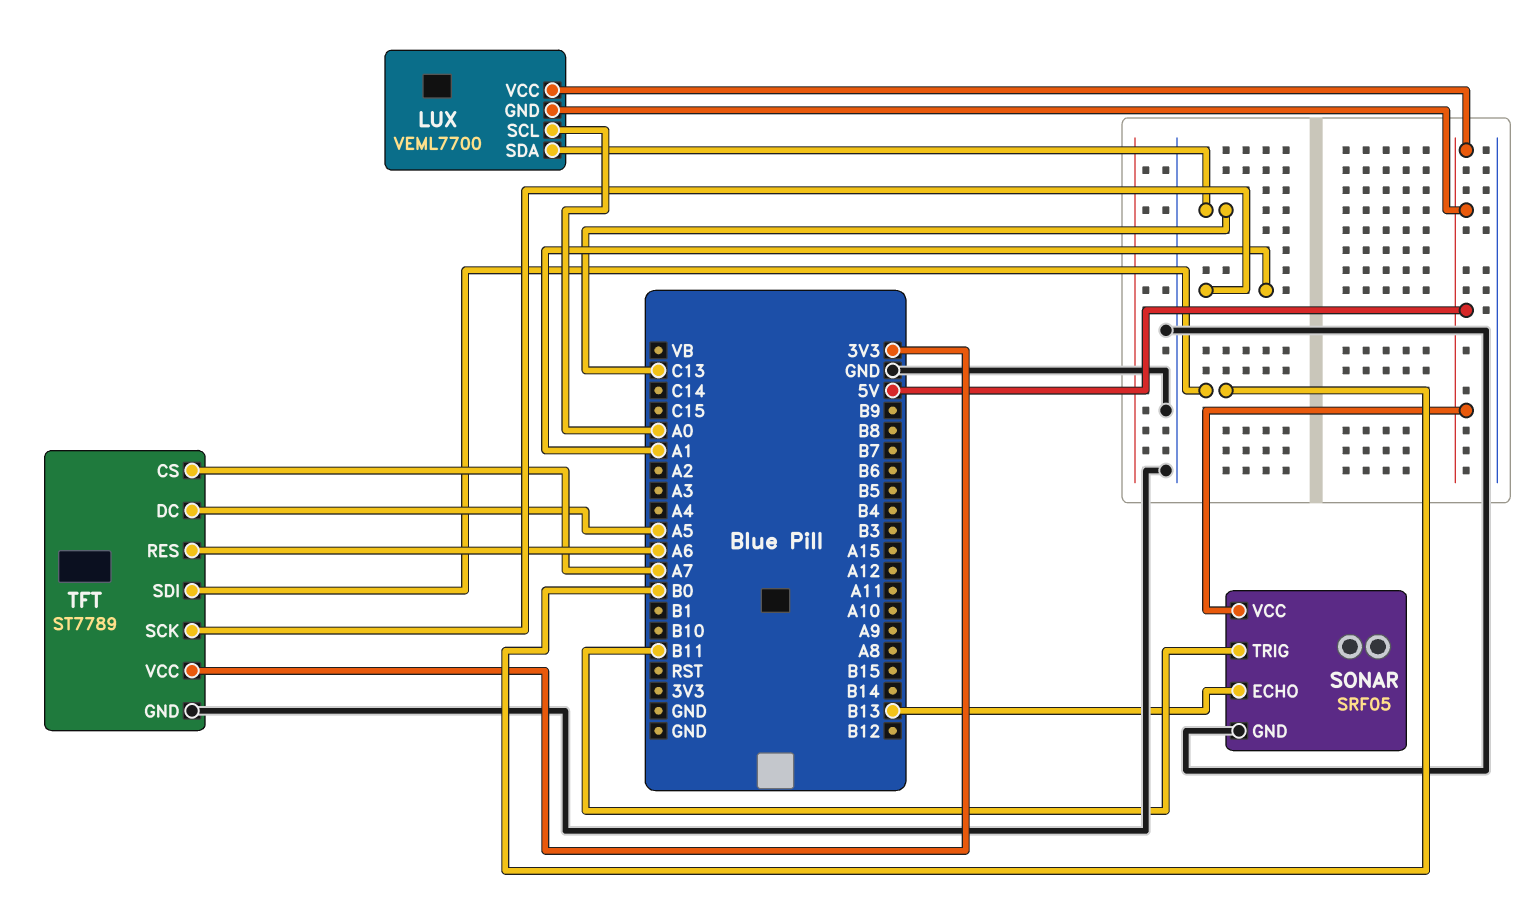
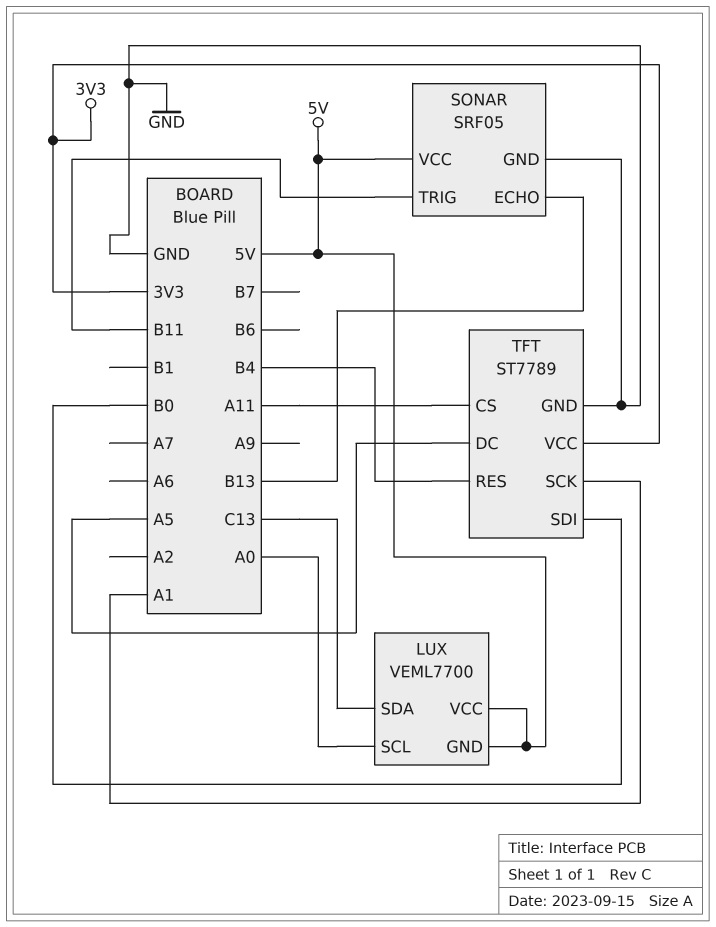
TFT pin CS: A7 -> A11
TFT pin RES: A6 -> B4

